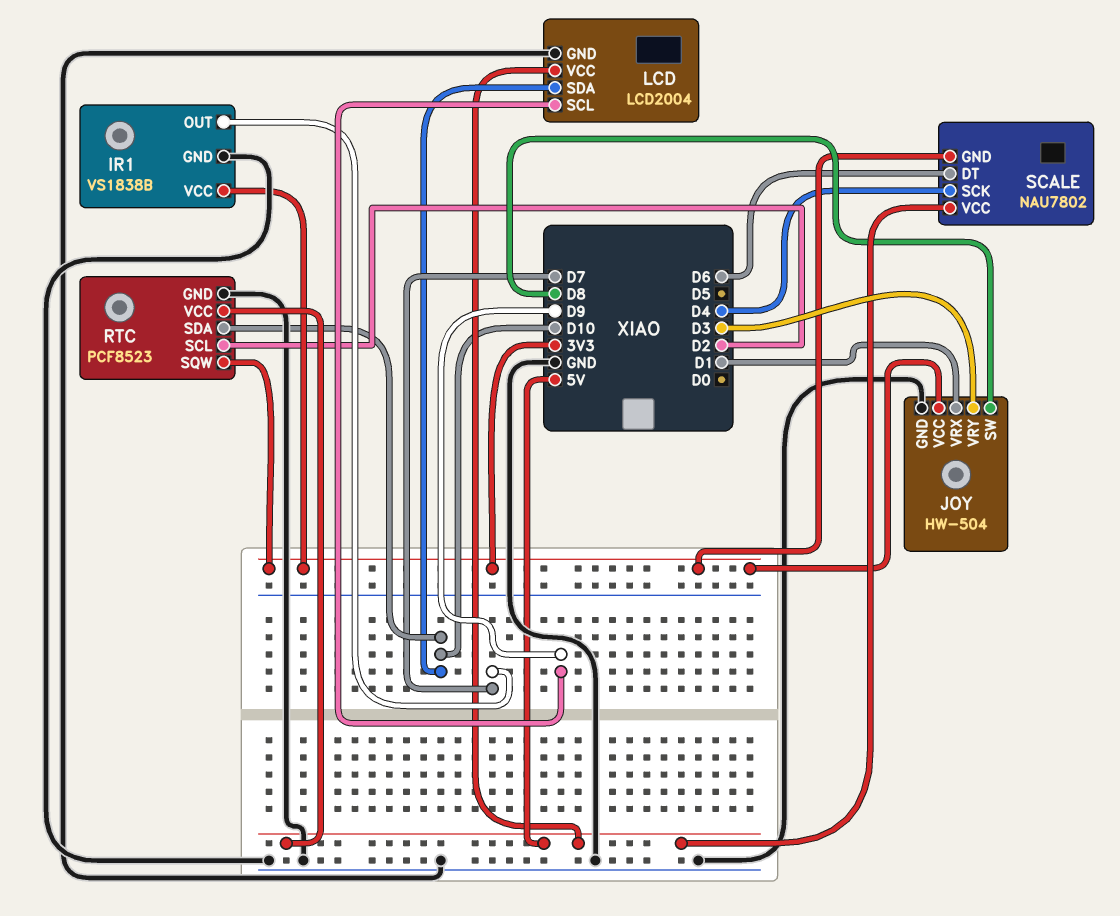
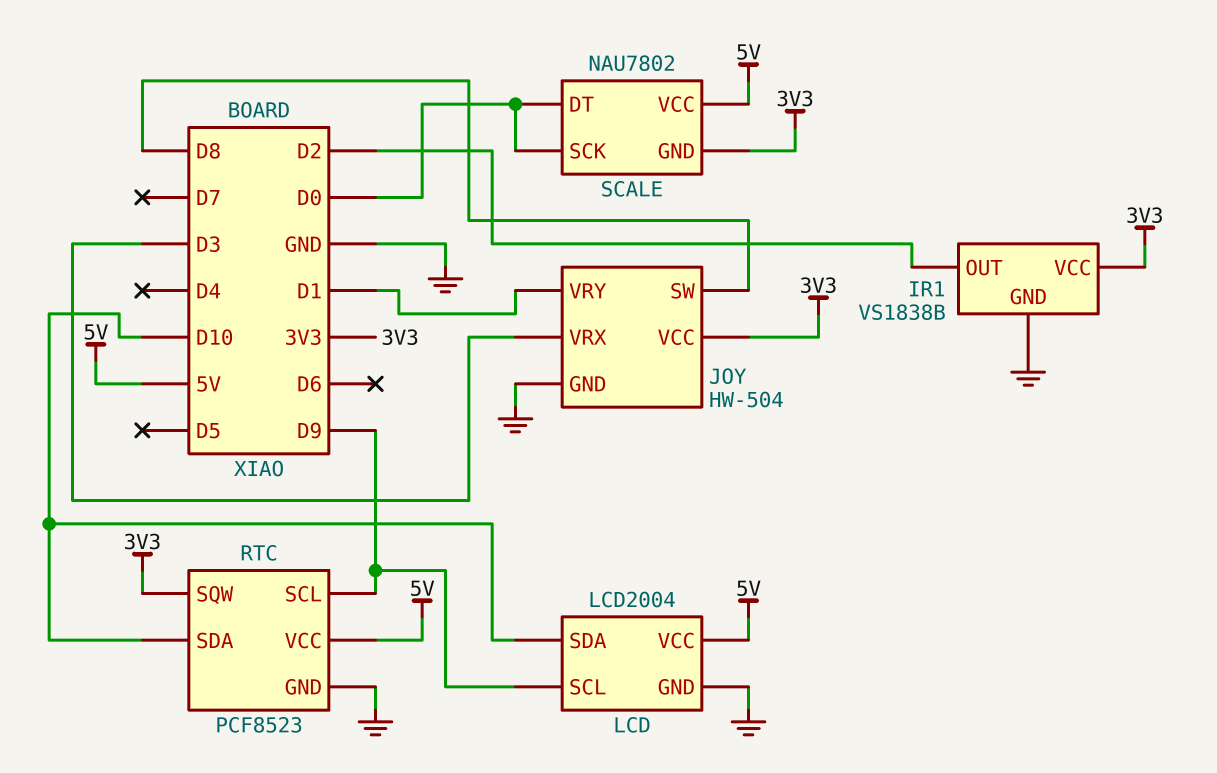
IR1 pin OUT: D7 -> D2
JOY pin VRX: D1 -> D3
JOY pin VRY: D3 -> D1
RTC pin SCL: D2 -> D9
SCALE pin DT: D6 -> D0
SCALE pin SCK: D4 -> D0

